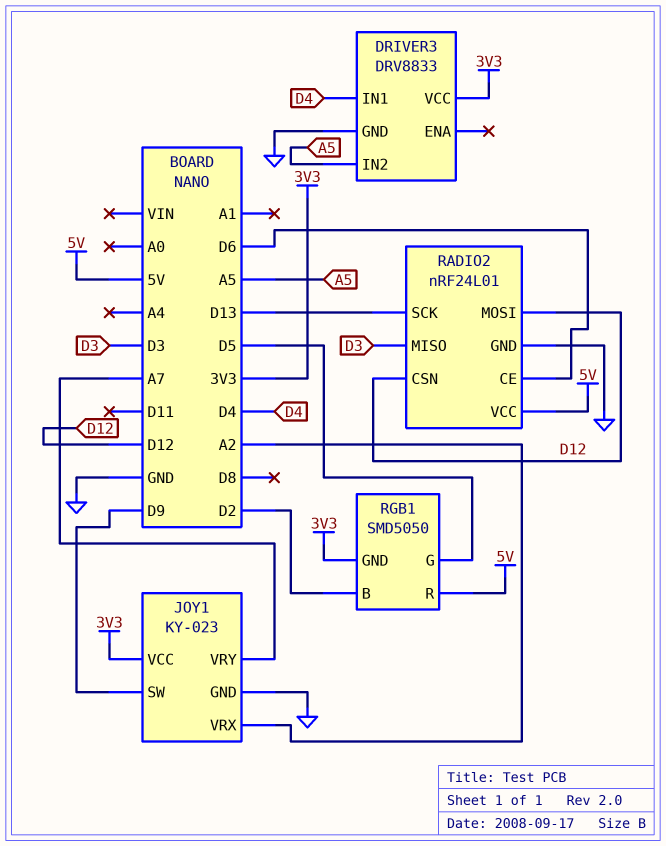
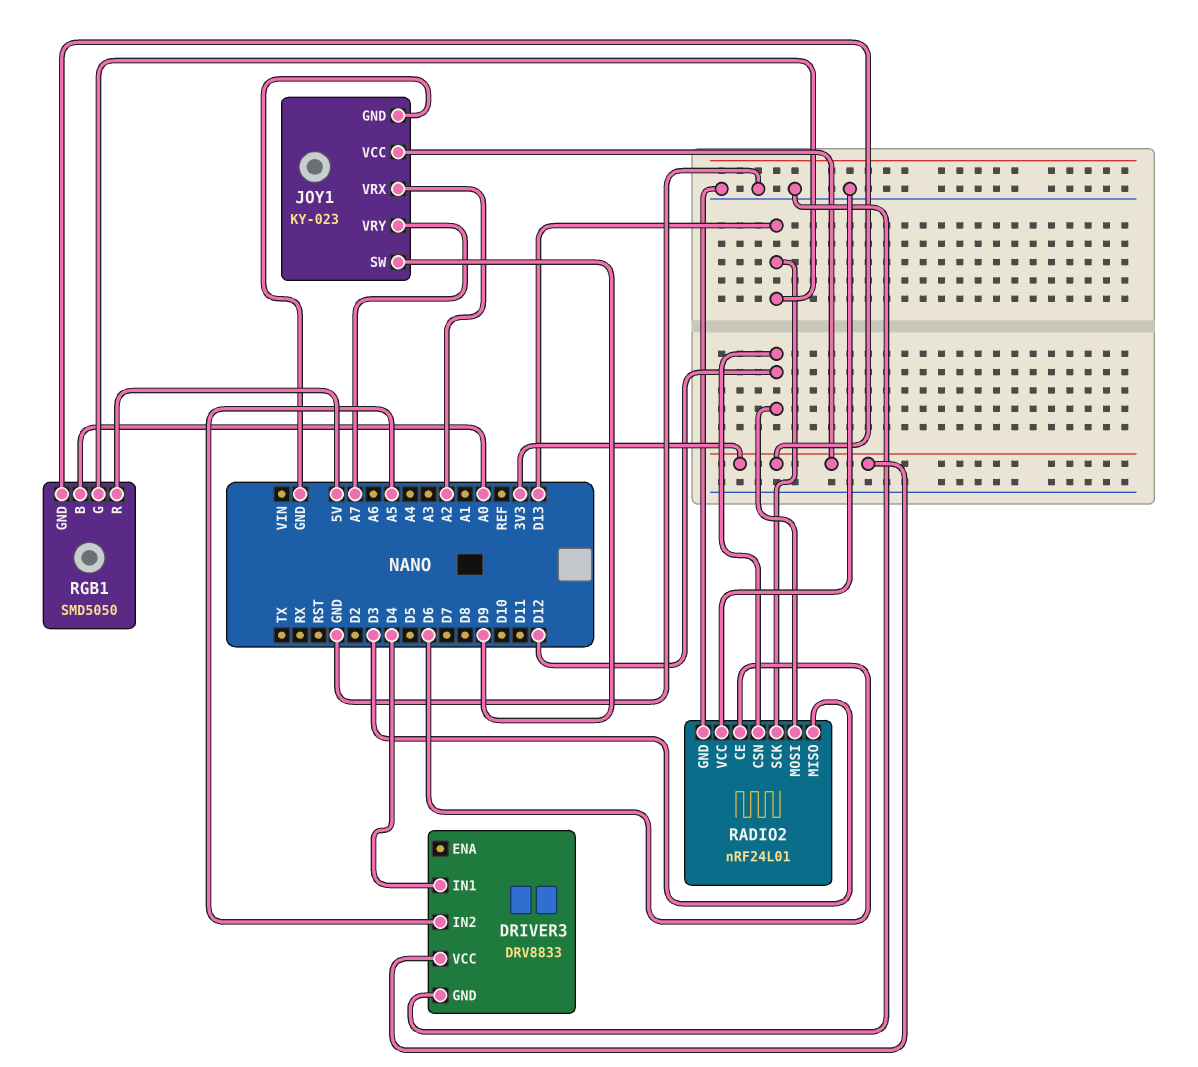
RADIO2 pin VCC: 5V -> GND
RGB1 pin B: D2 -> A0
RGB1 pin G: D5 -> D13

